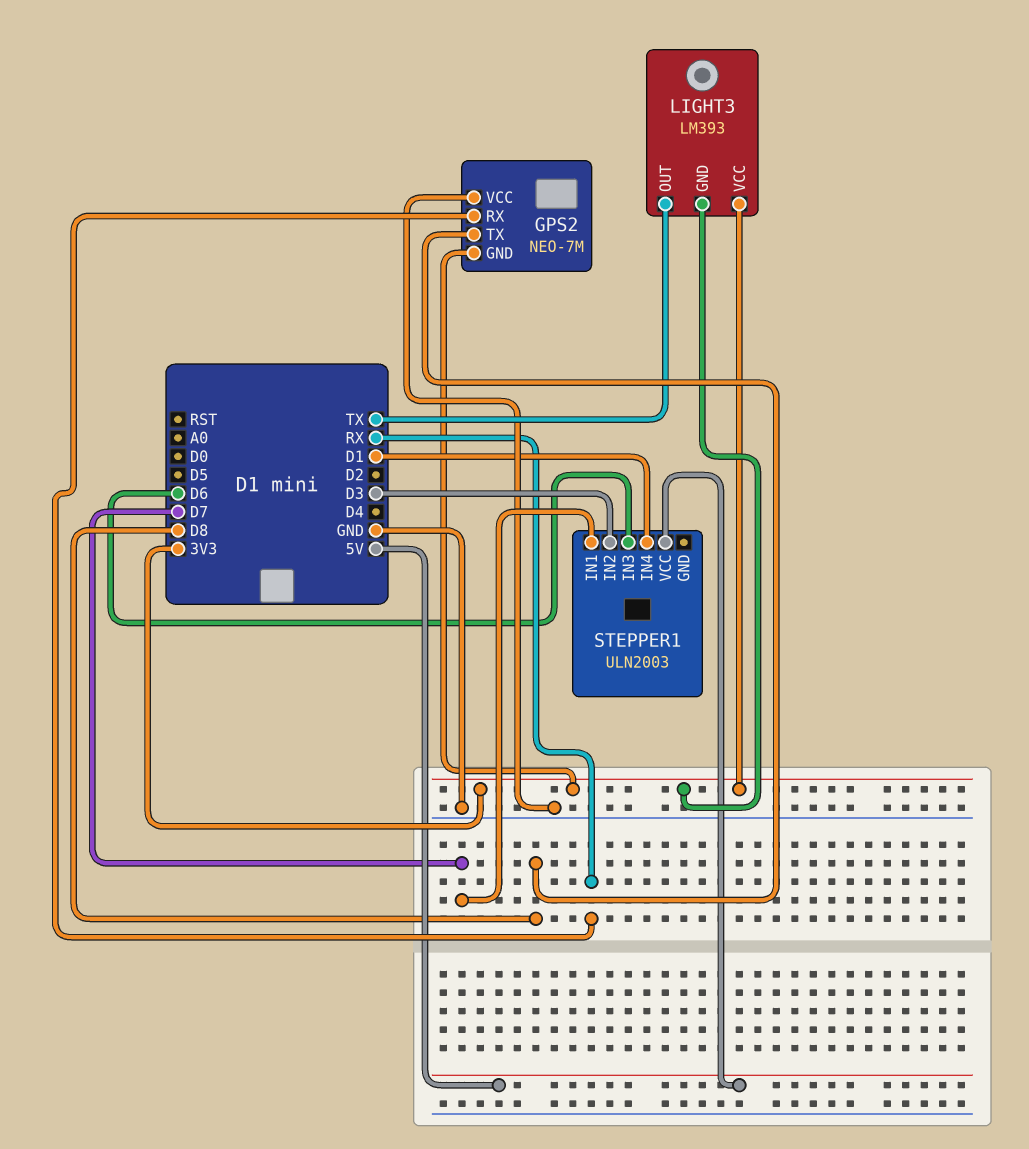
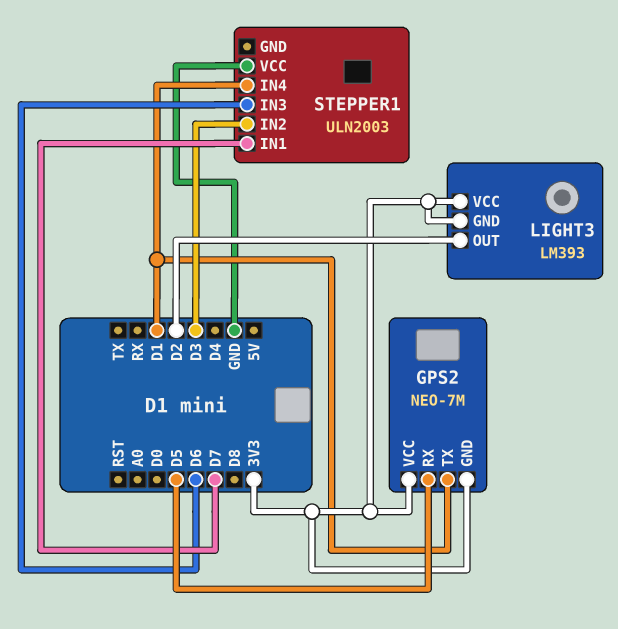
GPS2 pin RX: RX -> D5
GPS2 pin TX: D8 -> D1
GPS2 pin VCC: GND -> 3V3
LIGHT3 pin OUT: TX -> D2
STEPPER1 pin VCC: 5V -> GND

